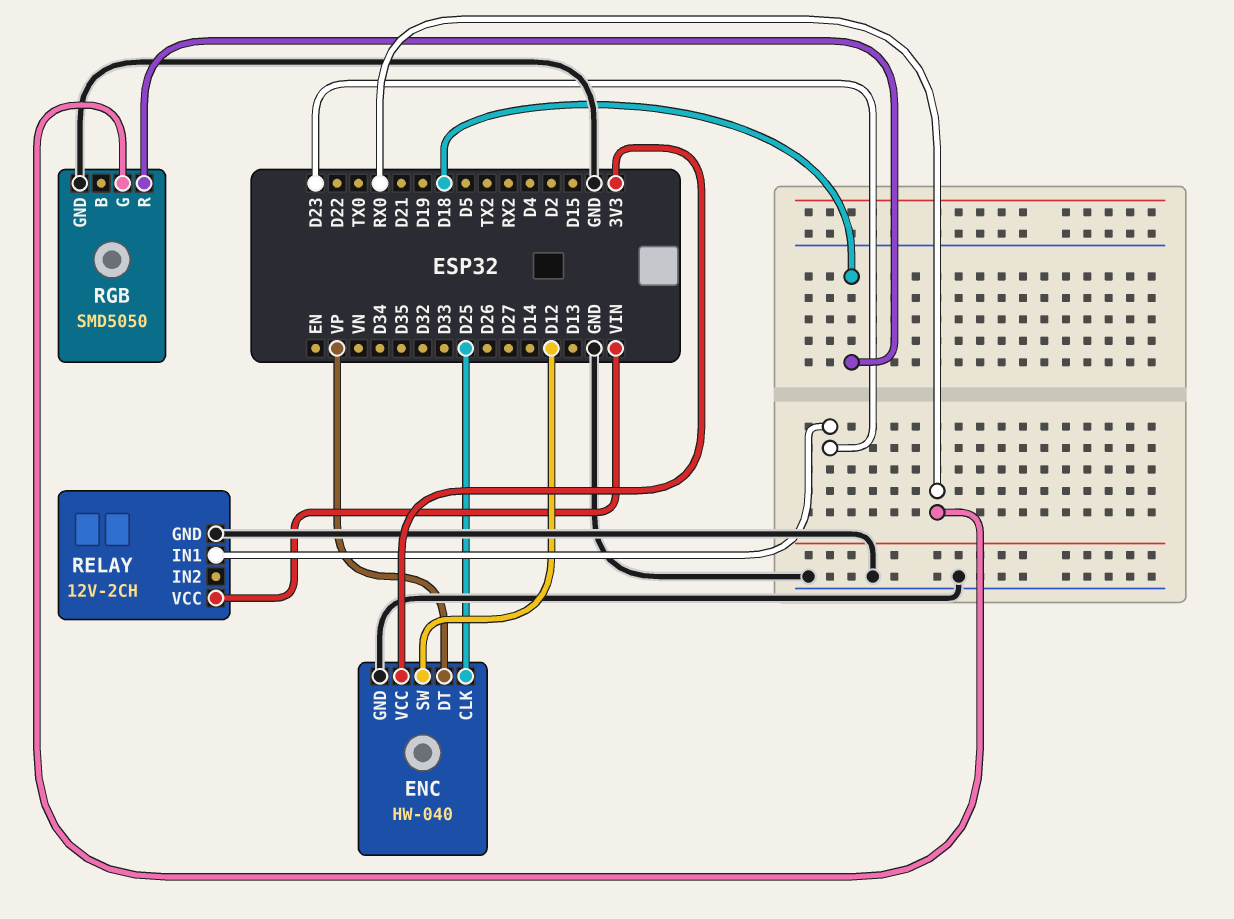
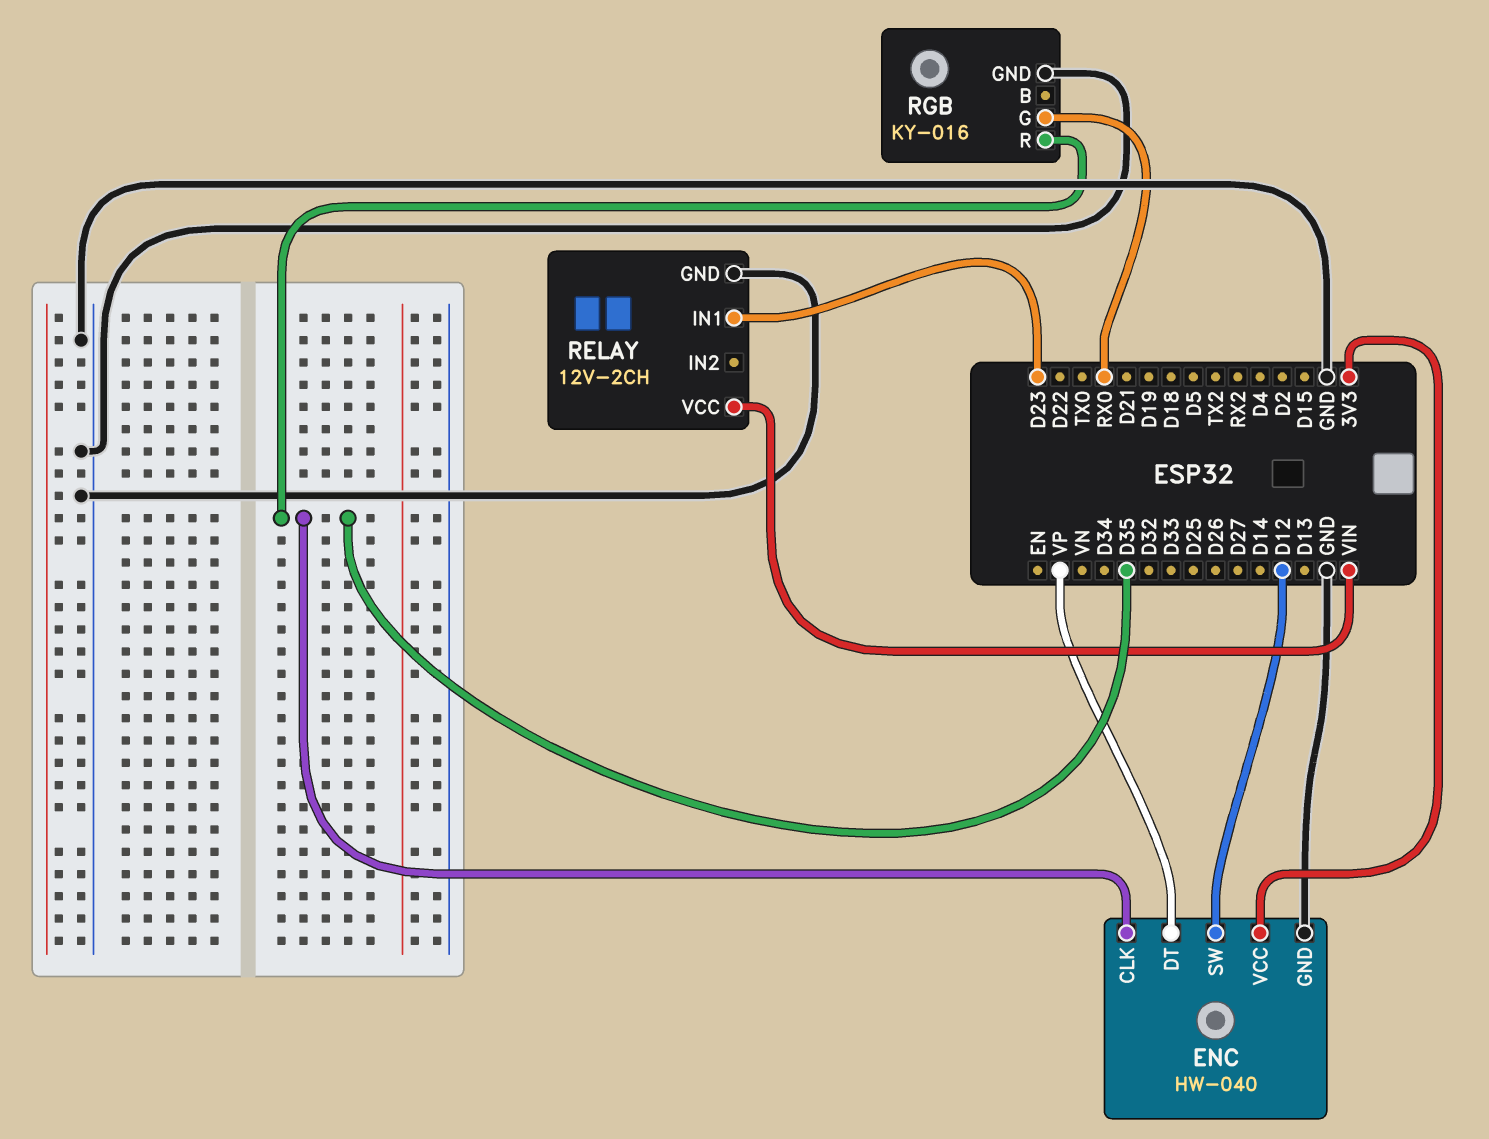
ENC pin CLK: D25 -> D35
RGB: SMD5050 -> KY-016
RGB pin R: D18 -> D35

